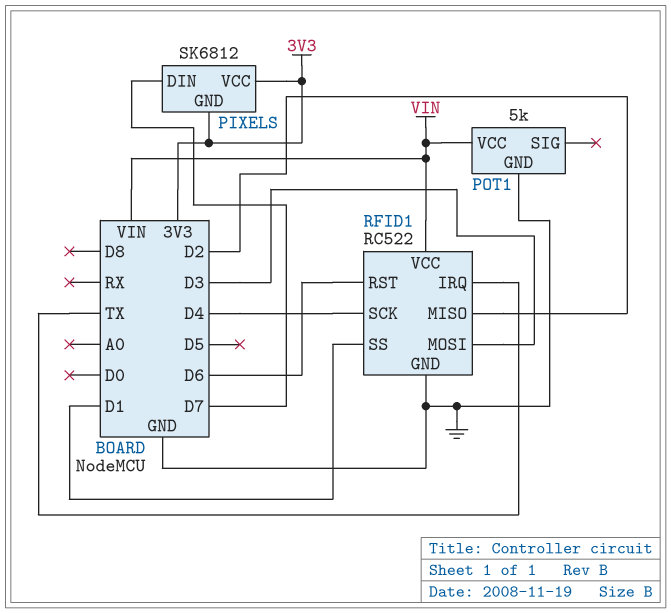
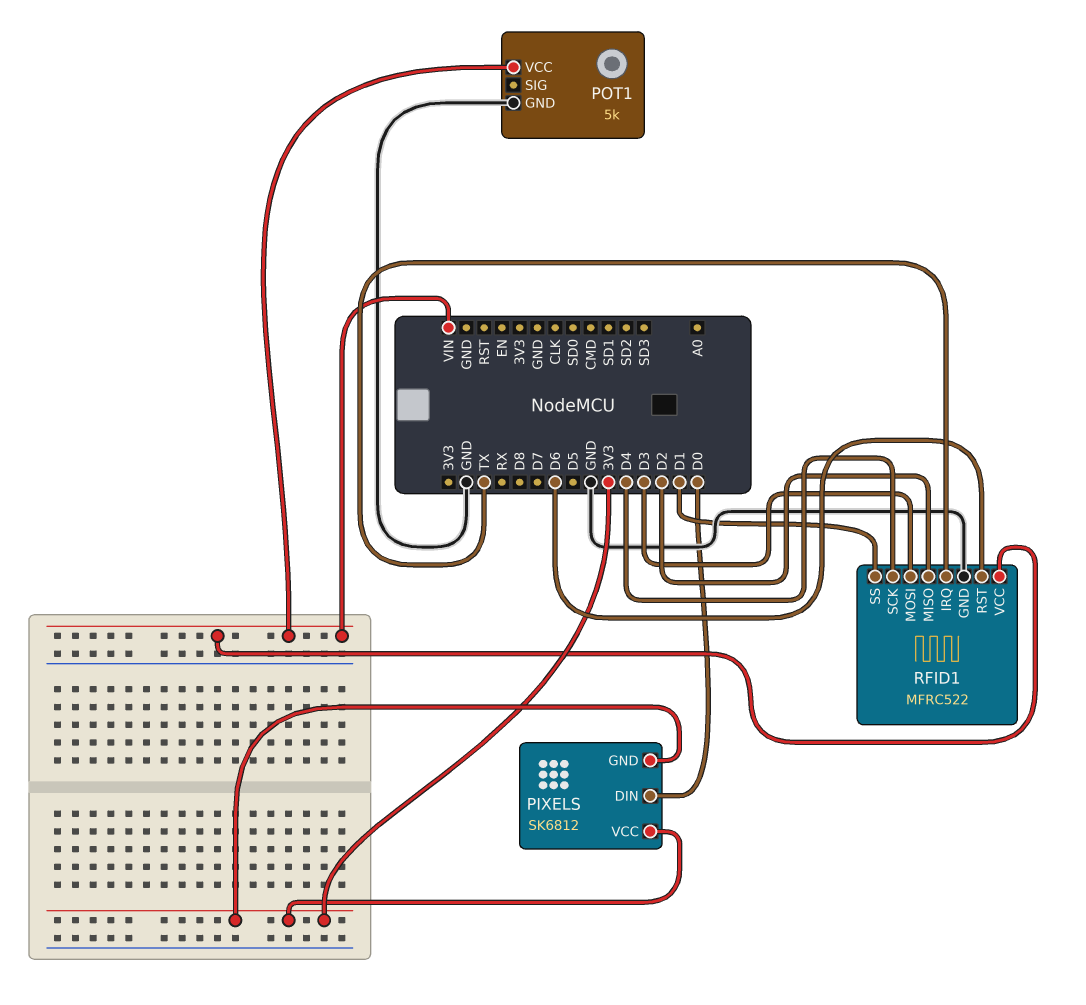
PIXELS pin DIN: D7 -> D0
RFID1: RC522 -> MFRC522

